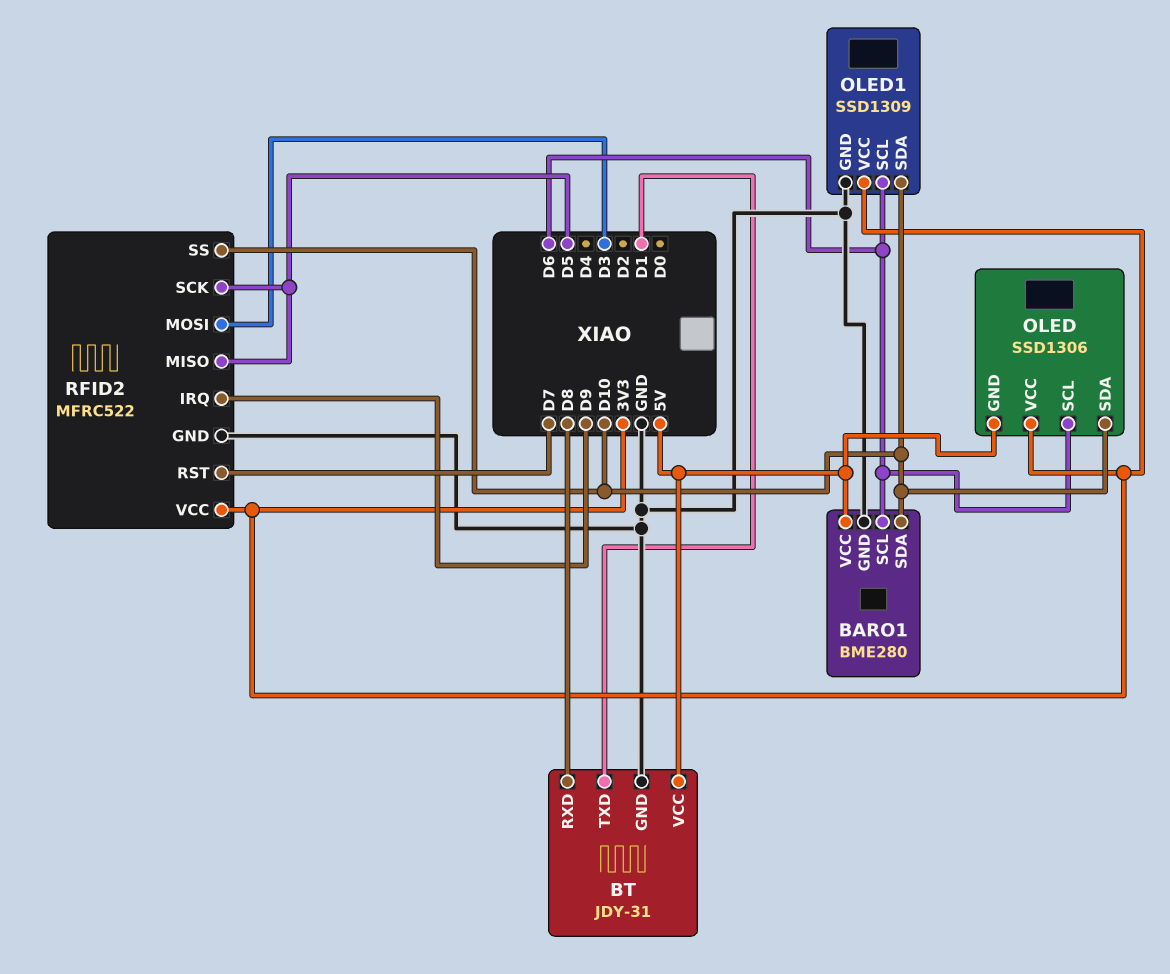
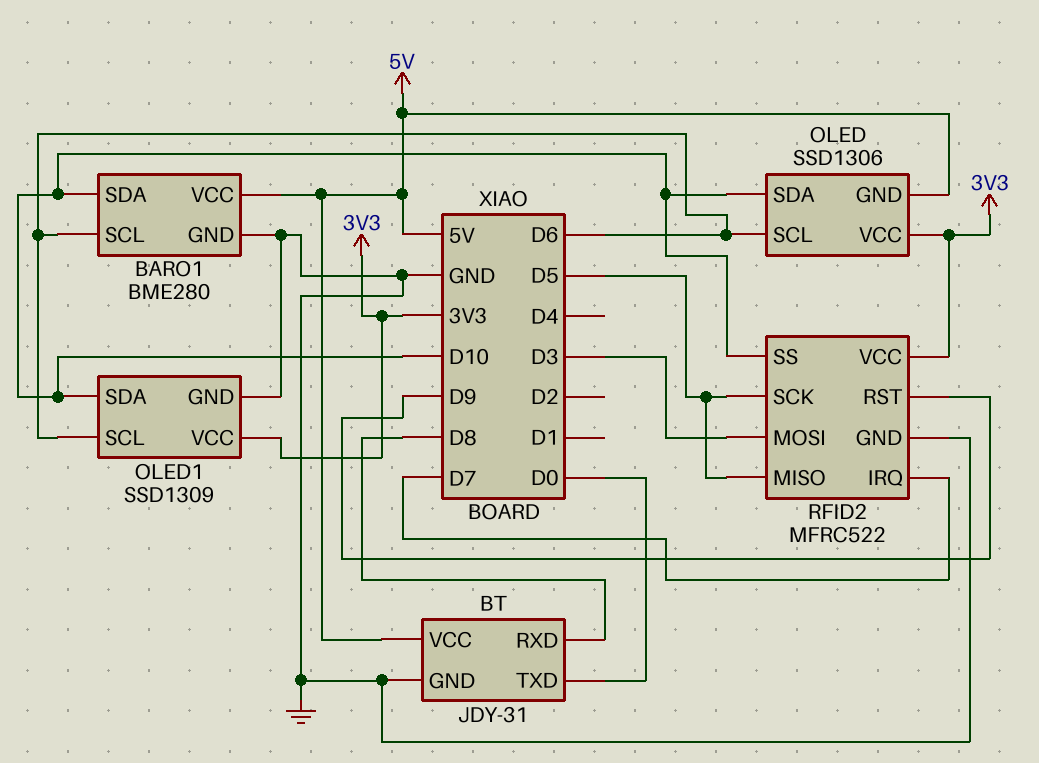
BT pin TXD: D1 -> D0
RFID2 pin IRQ: D9 -> D7
RFID2 pin RST: D7 -> D9

